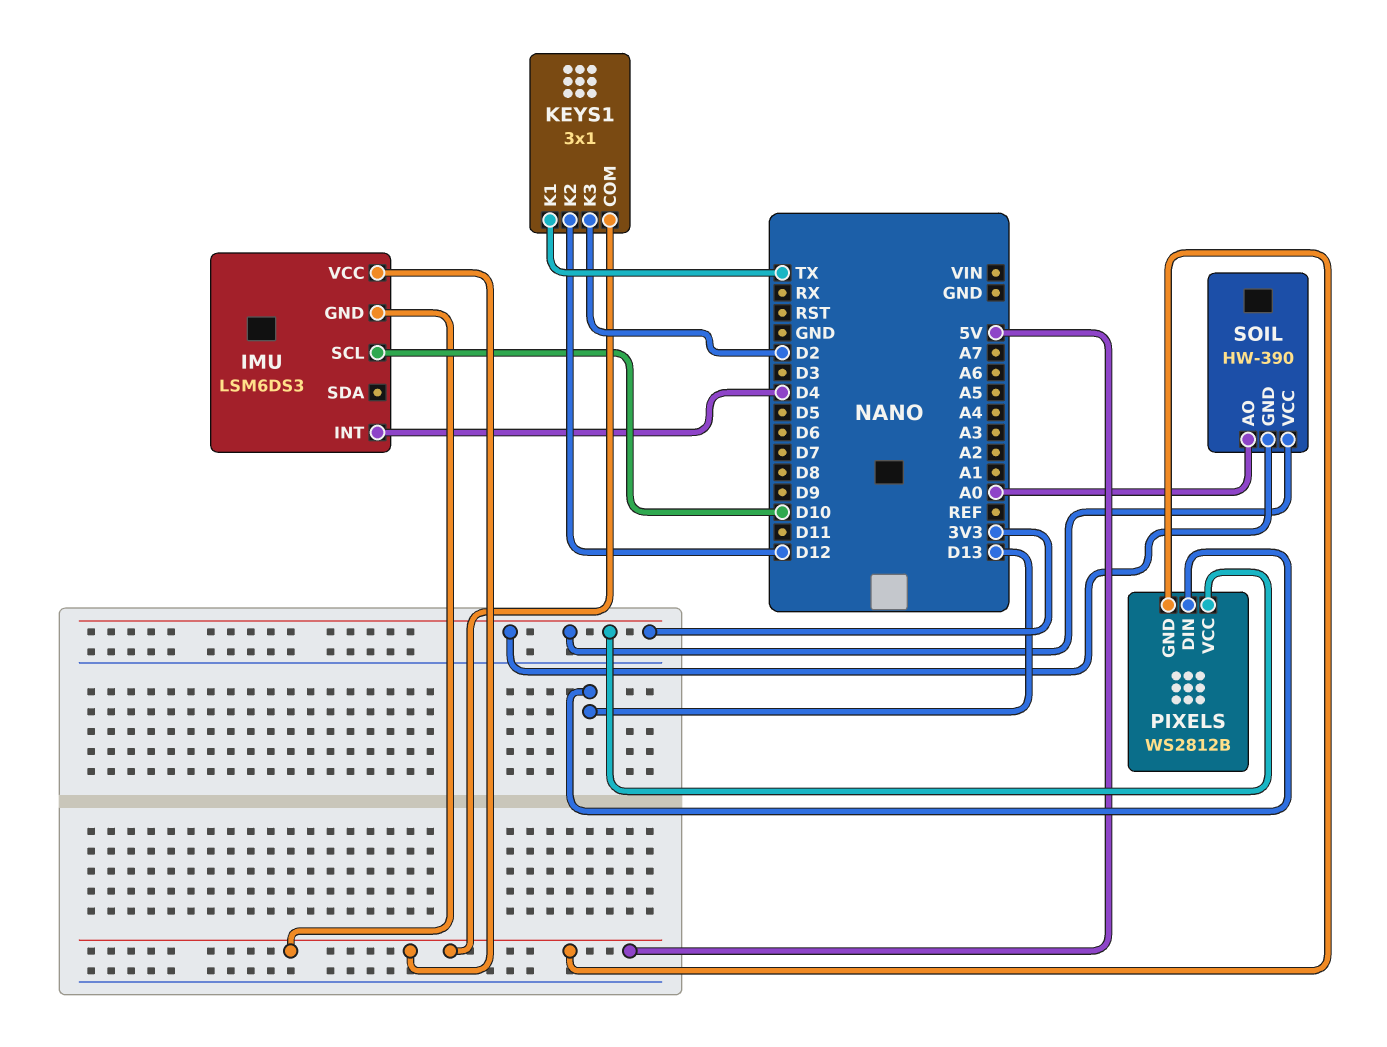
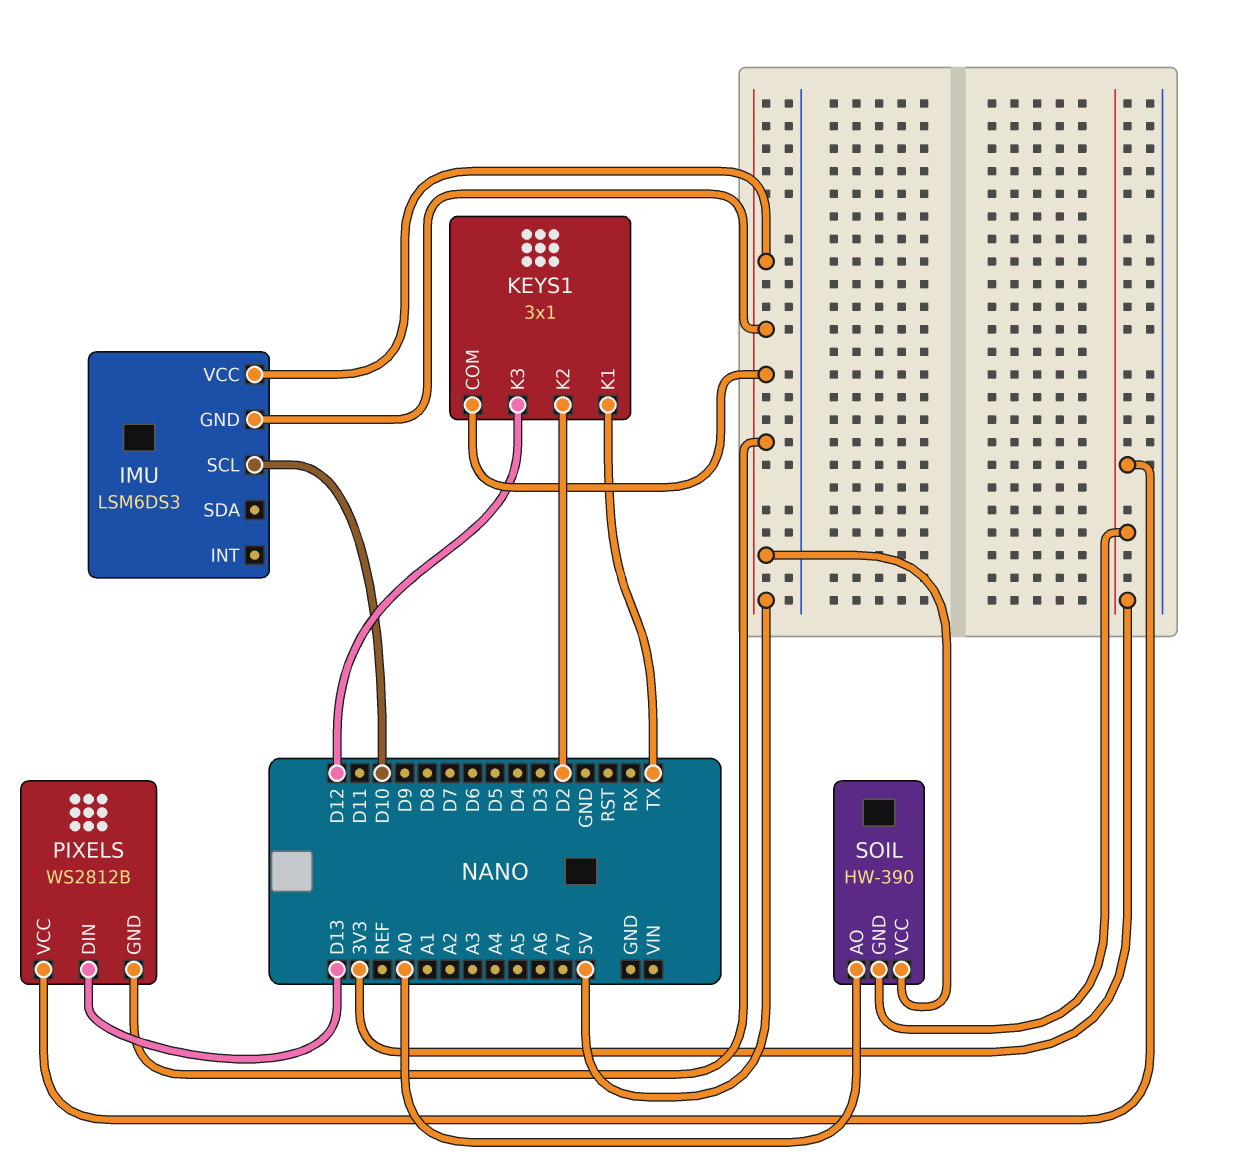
IMU pin INT: D4 -> none
KEYS1 pin K2: D12 -> D2
KEYS1 pin K3: D2 -> D12
SOIL pin VCC: 3V3 -> 5V

